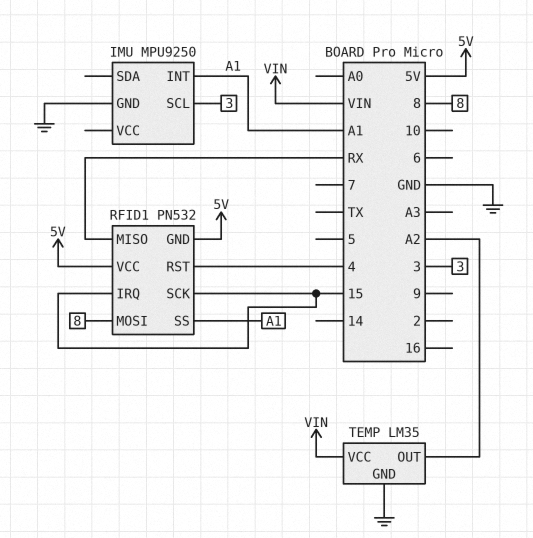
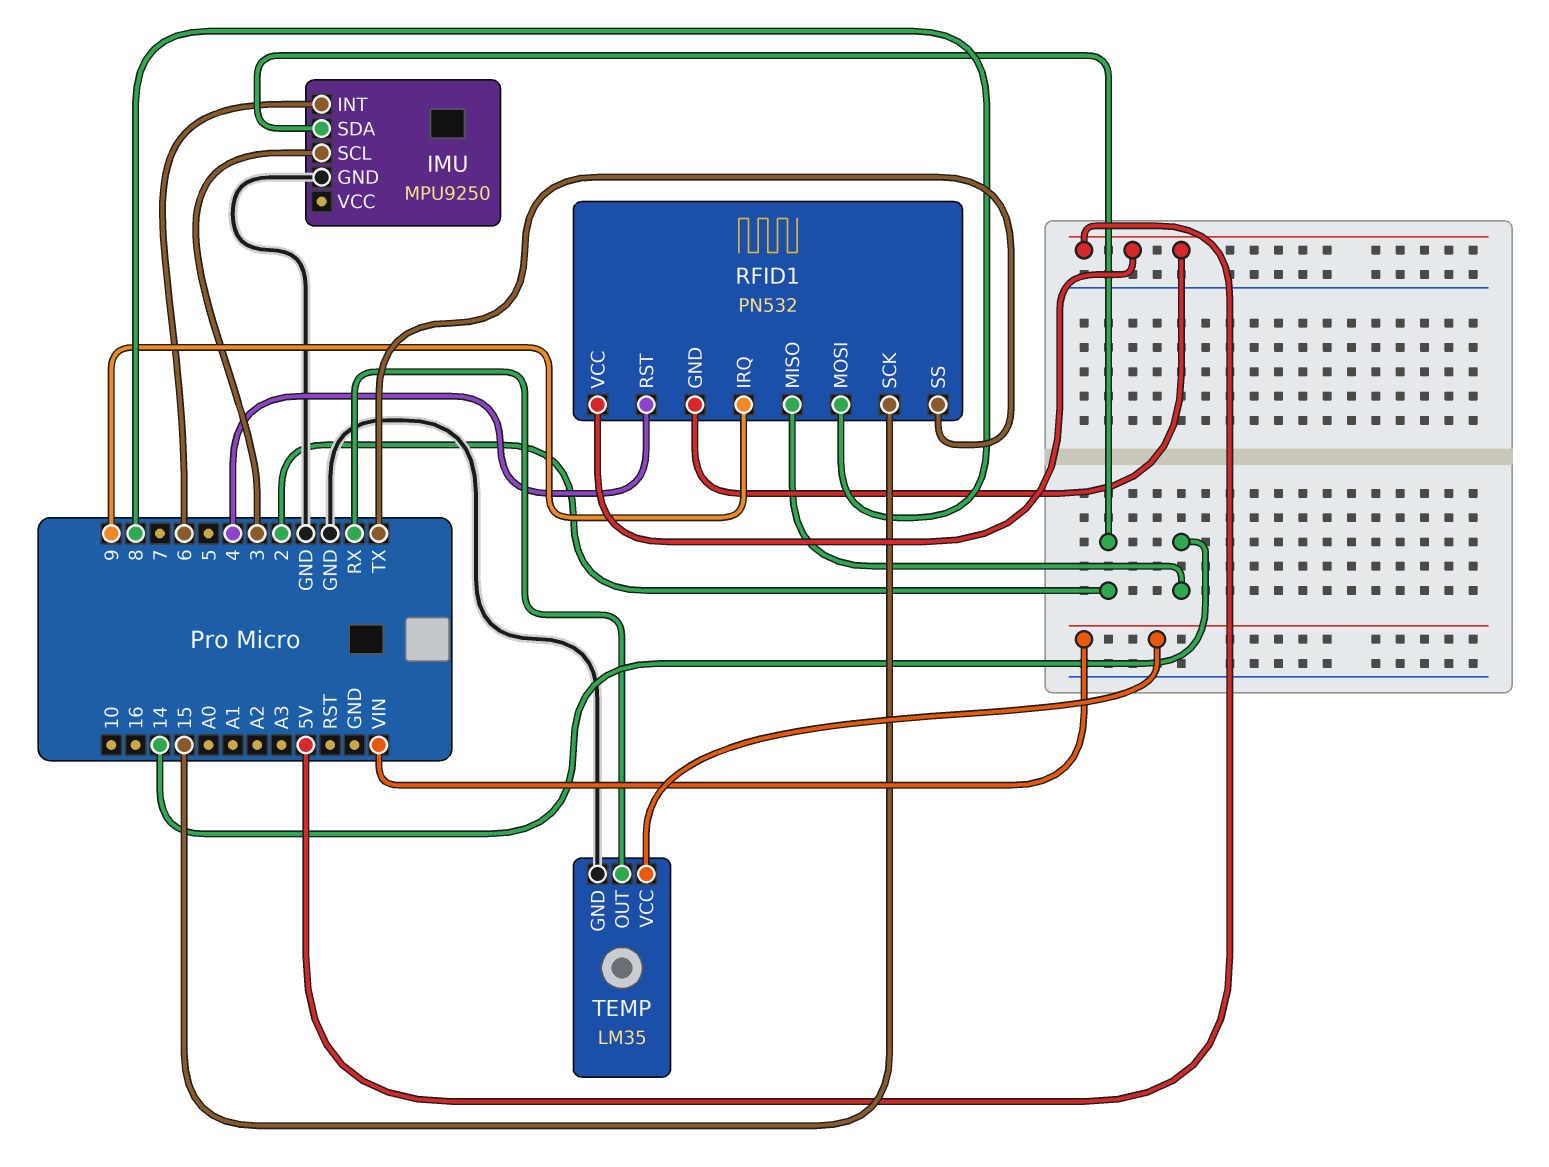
IMU pin INT: A1 -> 6
IMU pin SDA: none -> 2
RFID1 pin IRQ: 15 -> 9
RFID1 pin MISO: RX -> 14
RFID1 pin SS: A1 -> TX
TEMP pin OUT: A2 -> RX

